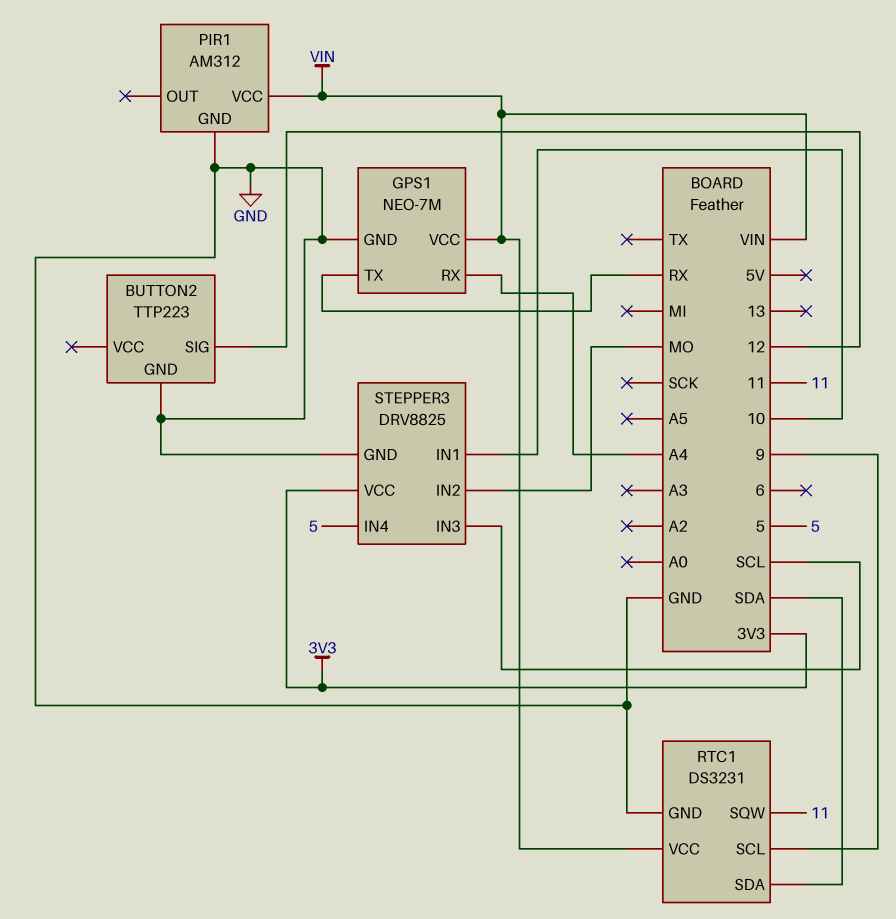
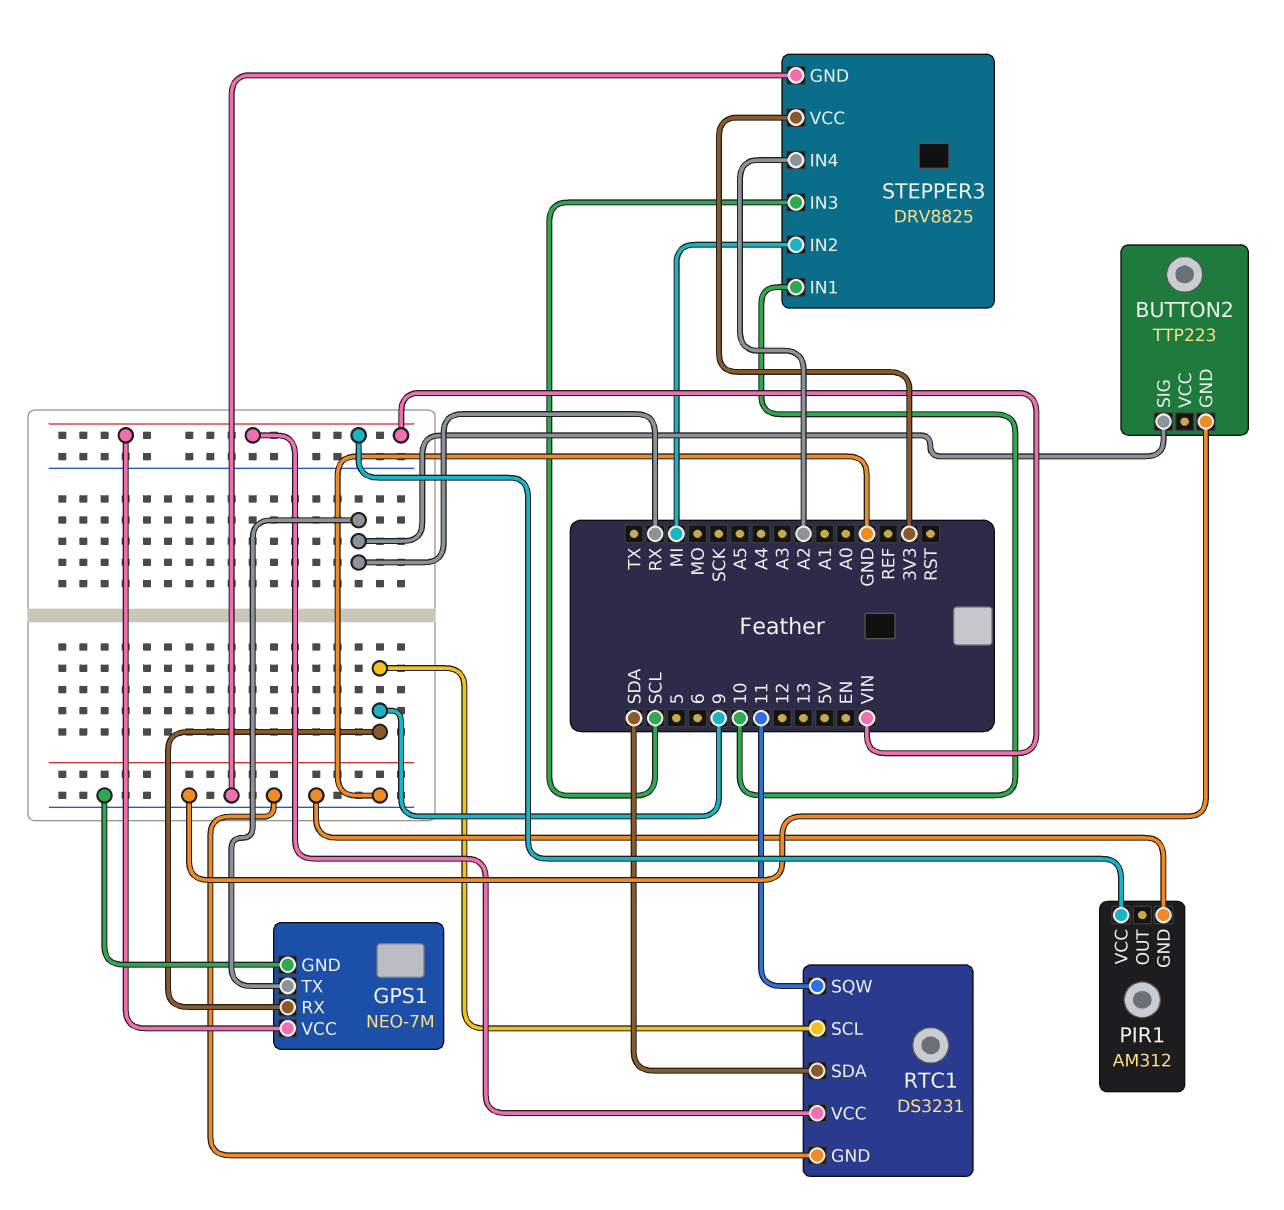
BUTTON2 pin SIG: 12 -> RX
GPS1 pin RX: A4 -> 9
STEPPER3 pin IN2: MO -> MI
STEPPER3 pin IN4: 5 -> A2

